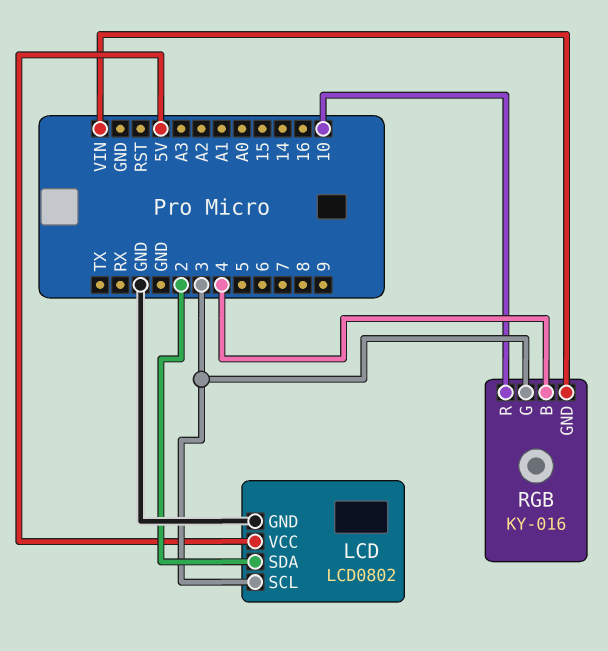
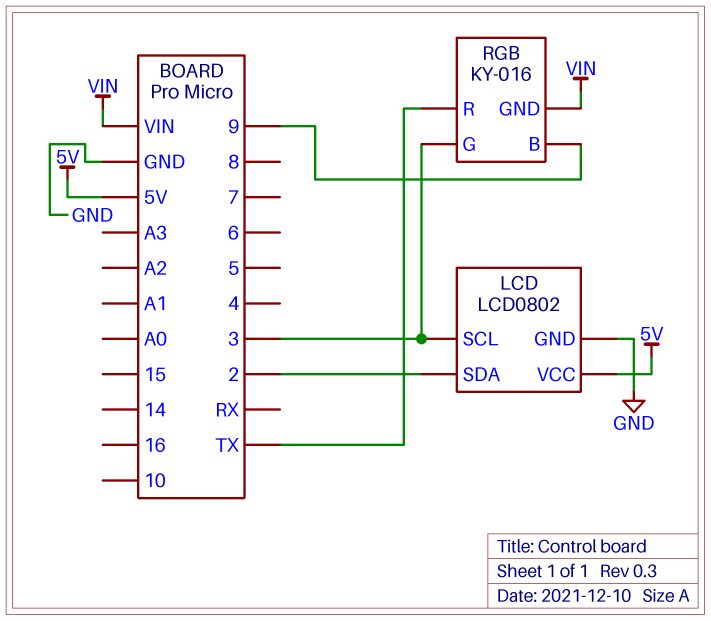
RGB pin B: 4 -> 9
RGB pin R: 10 -> TX

